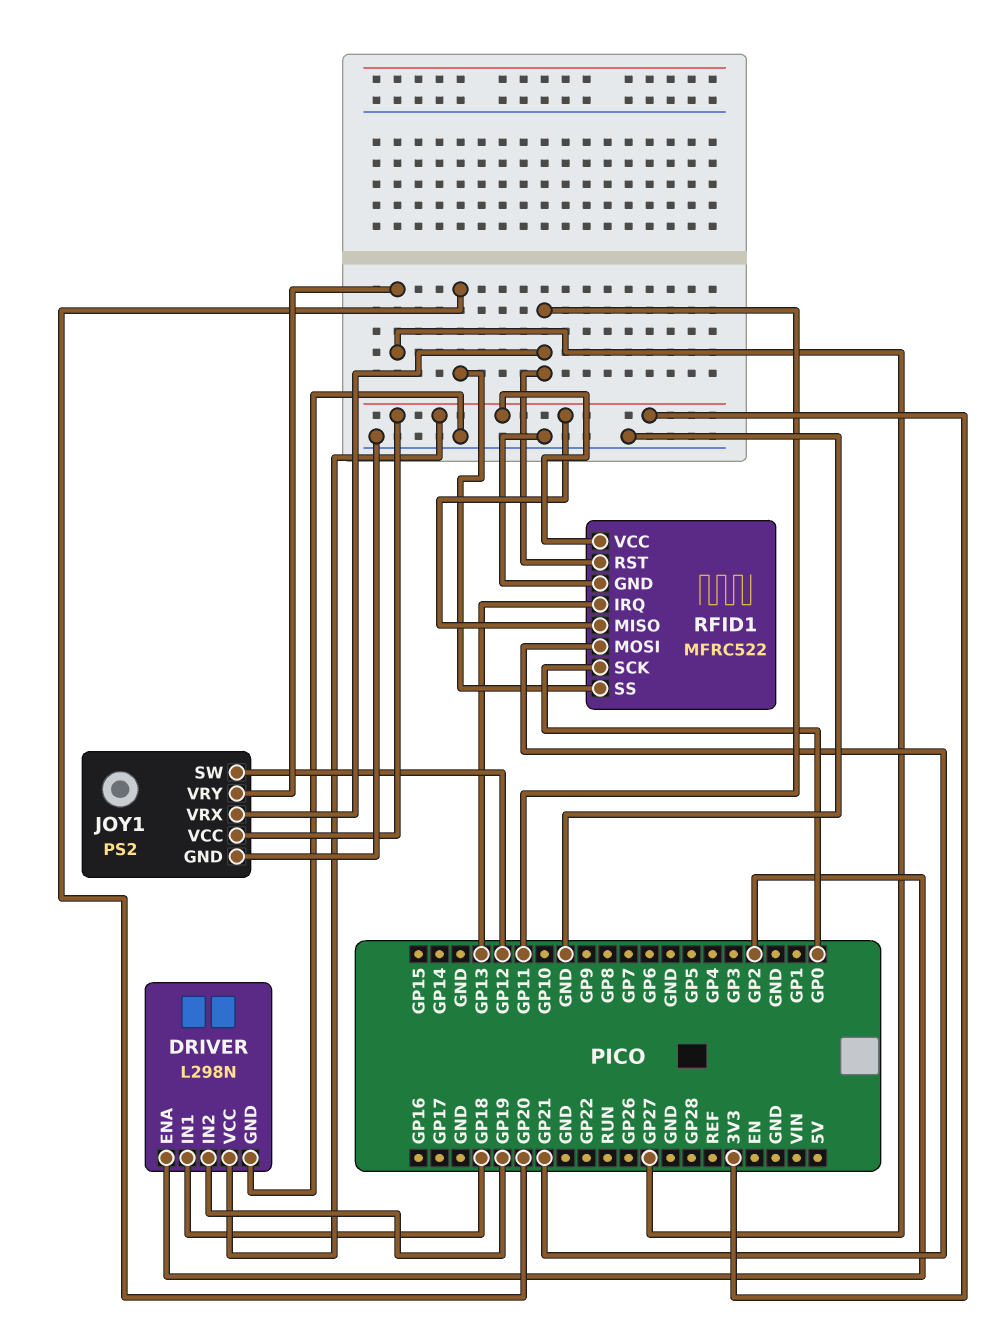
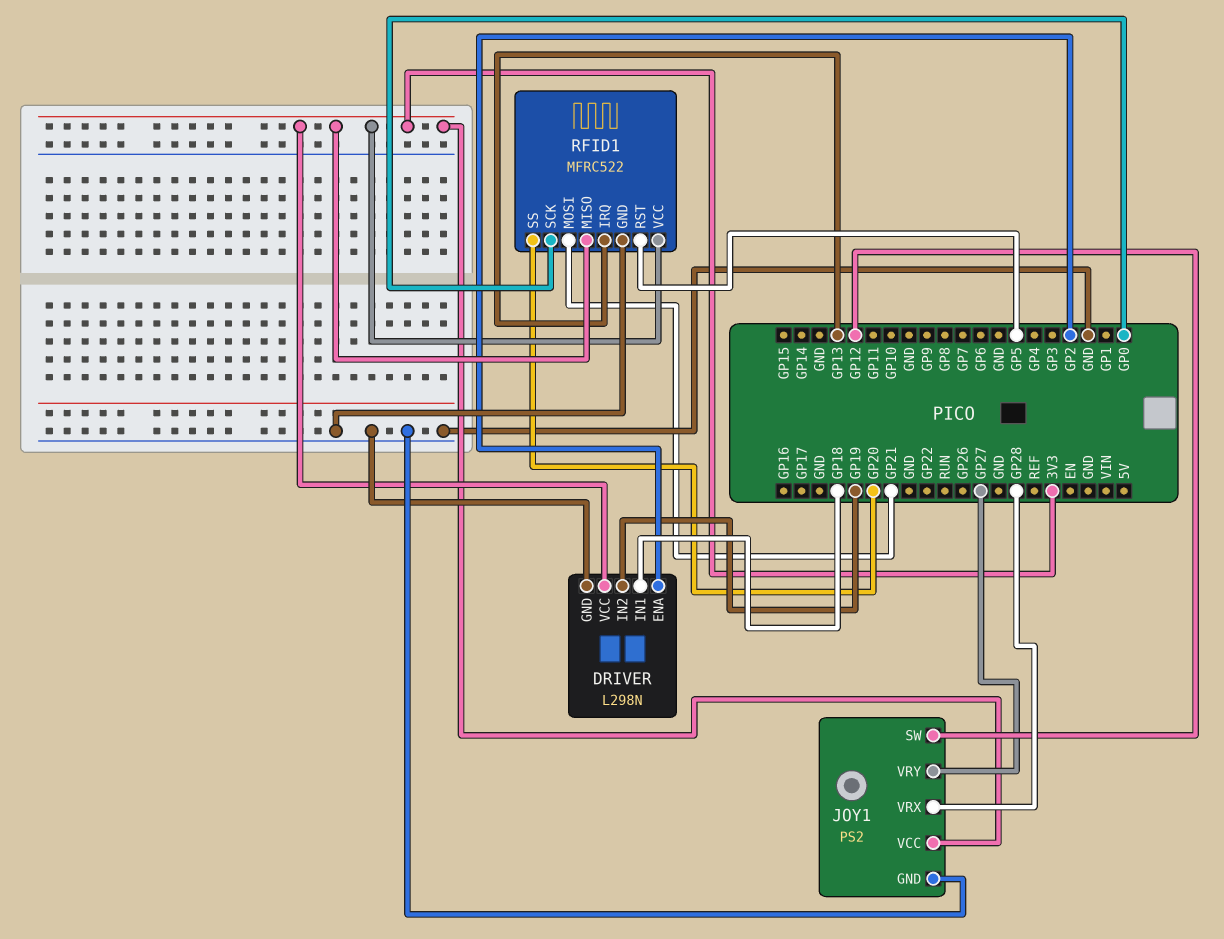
JOY1 pin VRX: GP11 -> GP28
RFID1 pin RST: GP11 -> GP5

